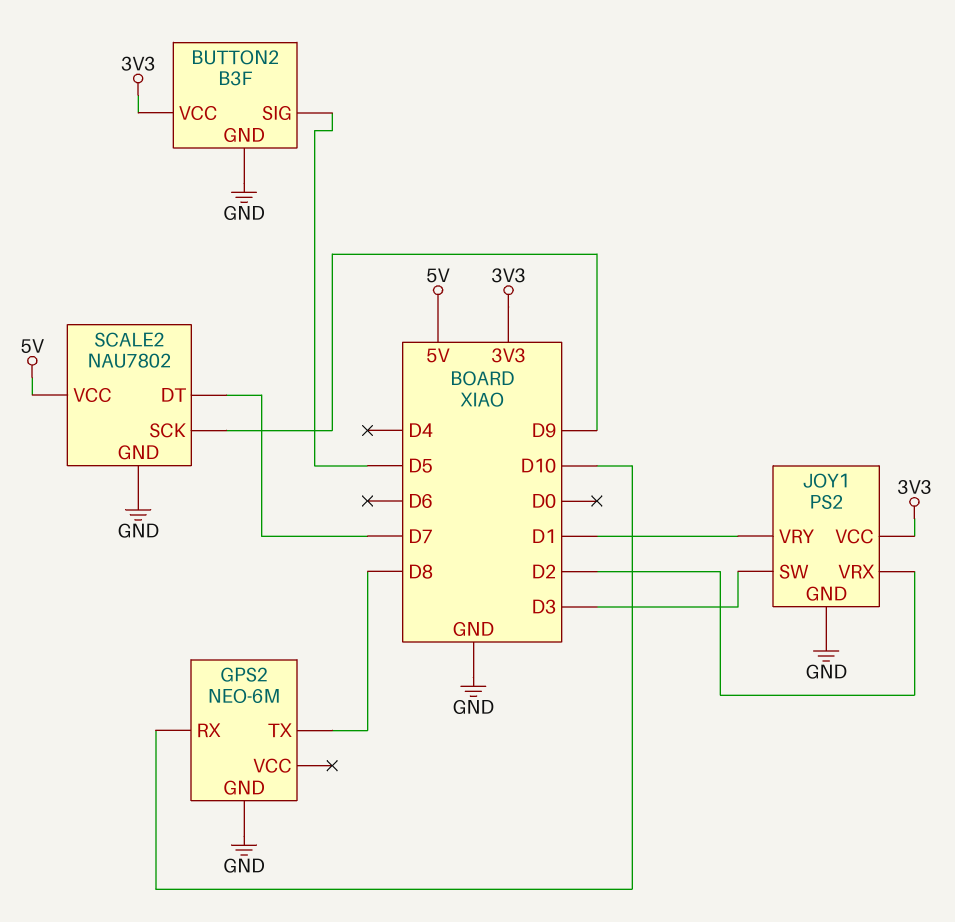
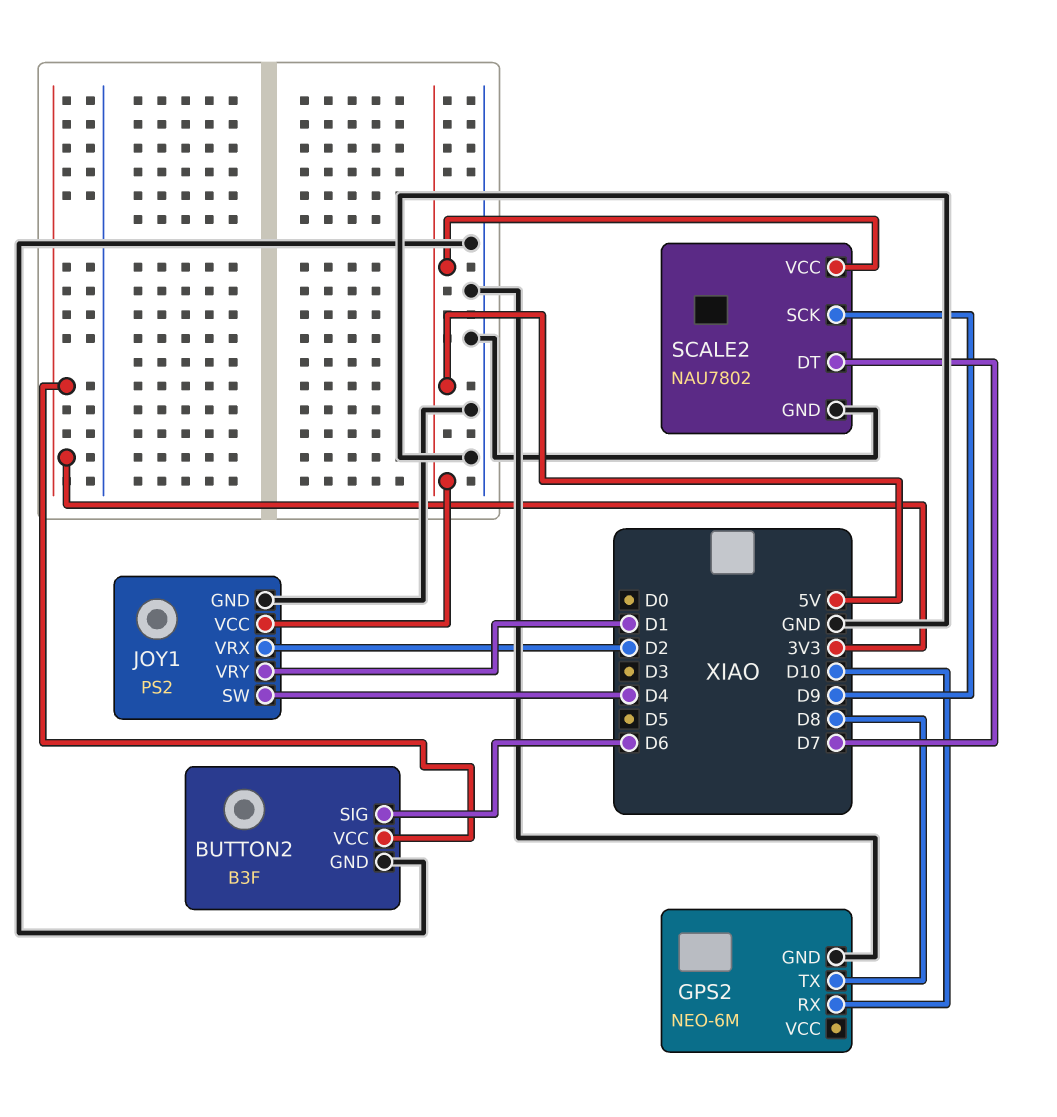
BUTTON2 pin SIG: D5 -> D6
JOY1 pin SW: D3 -> D4
JOY1 pin VCC: 3V3 -> 5V

